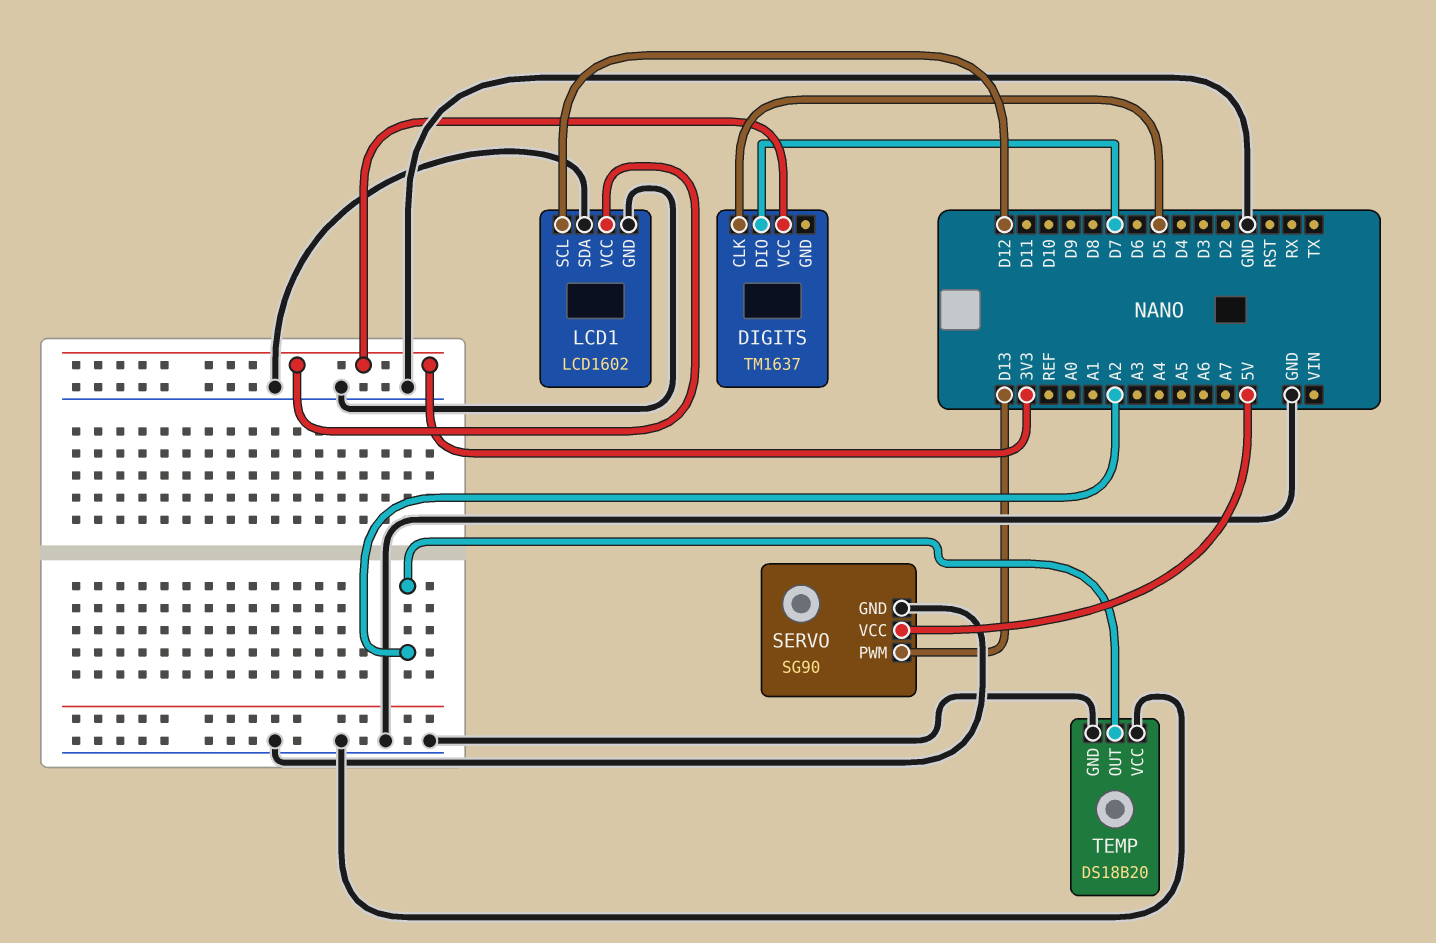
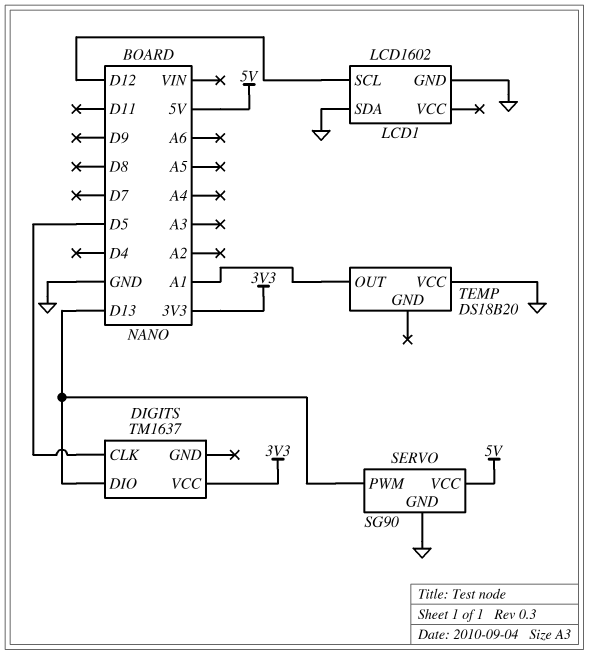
DIGITS pin DIO: D7 -> D13
LCD1 pin VCC: 3V3 -> none
TEMP pin GND: GND -> none
TEMP pin OUT: A2 -> A1

